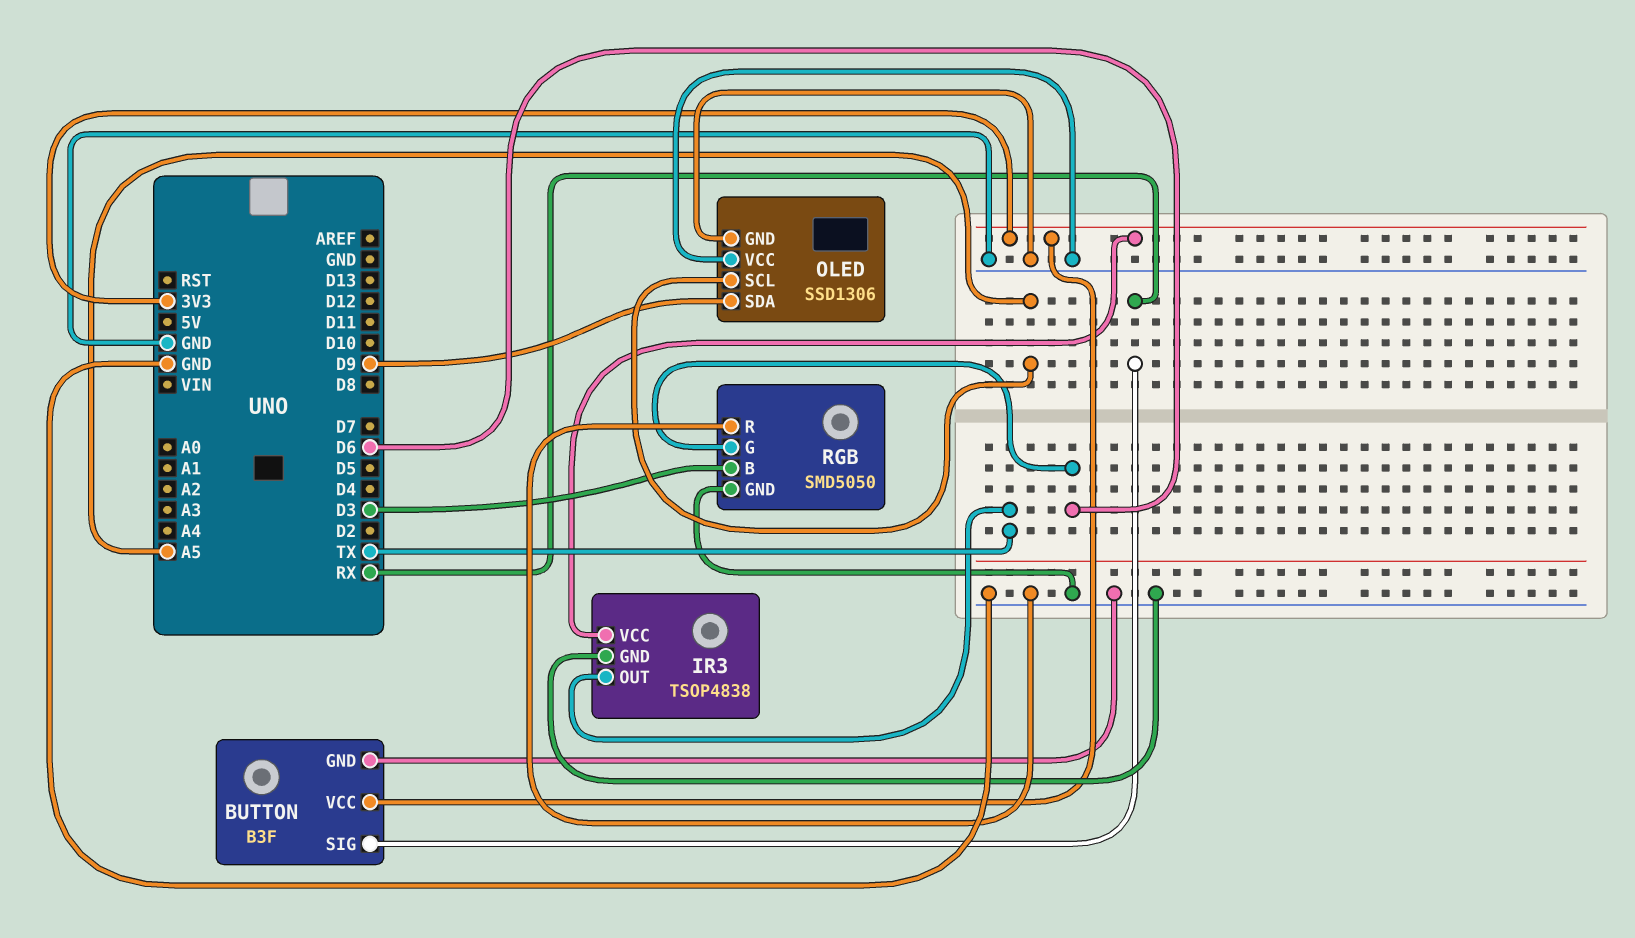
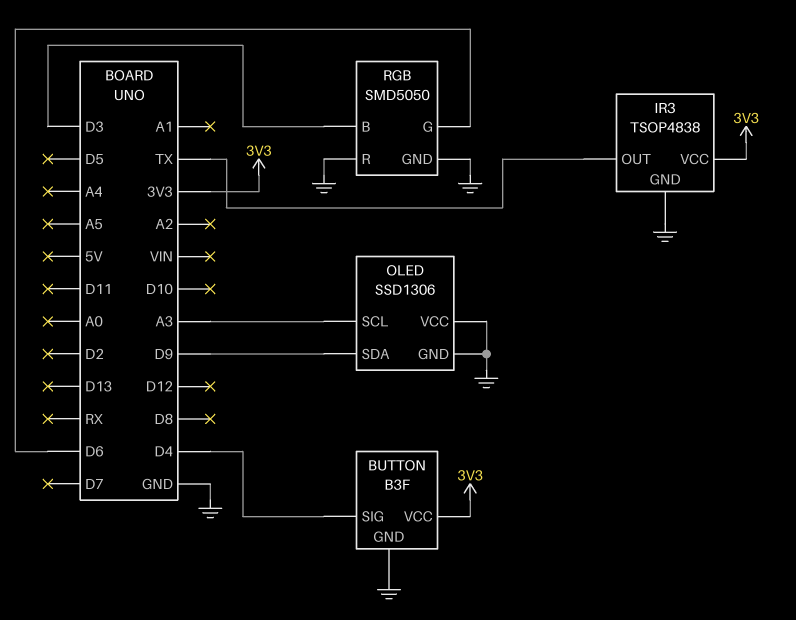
BUTTON pin SIG: RX -> D4
OLED pin SCL: A5 -> A3

